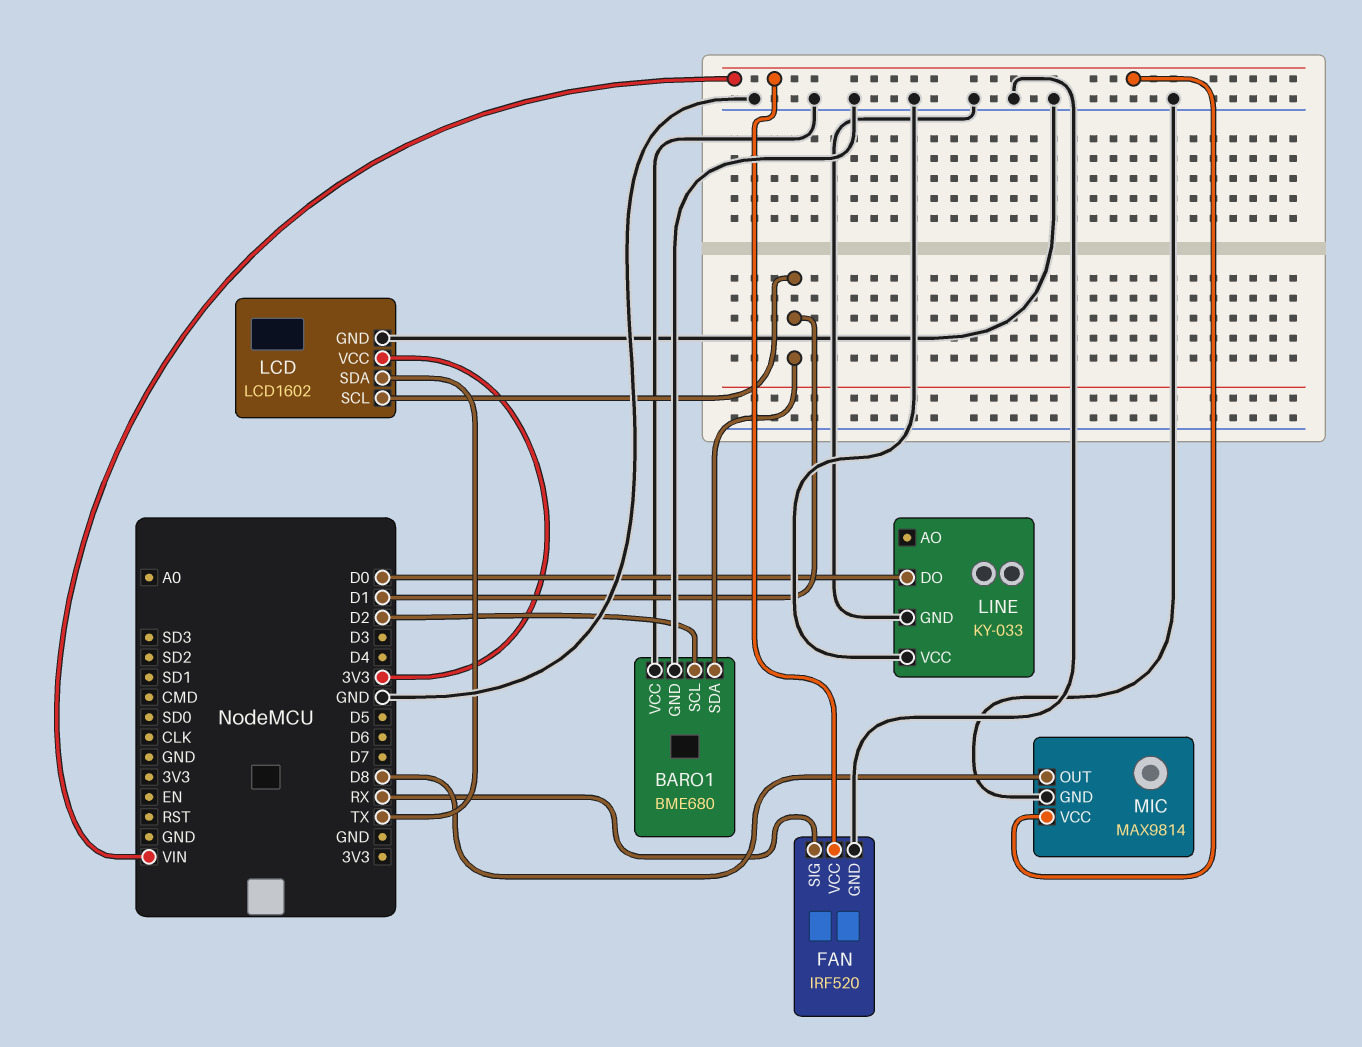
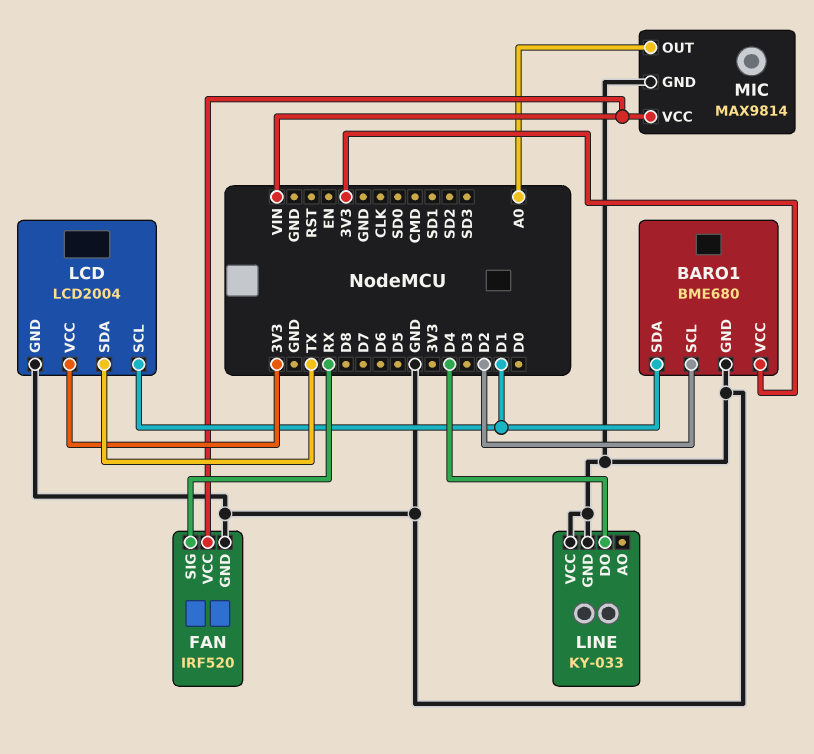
BARO1 pin VCC: GND -> 3V3
LCD: LCD1602 -> LCD2004
LINE pin DO: D0 -> D4
MIC pin OUT: D8 -> A0

